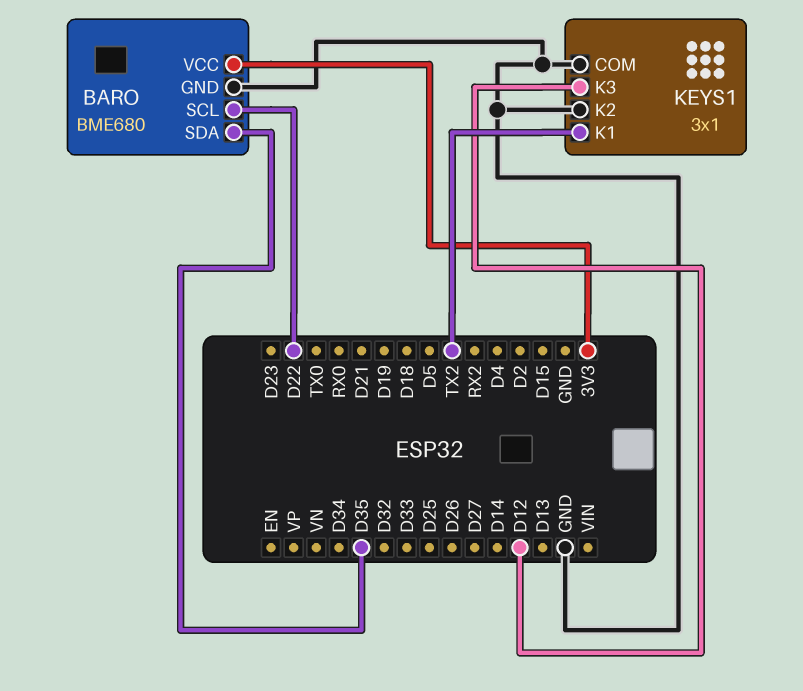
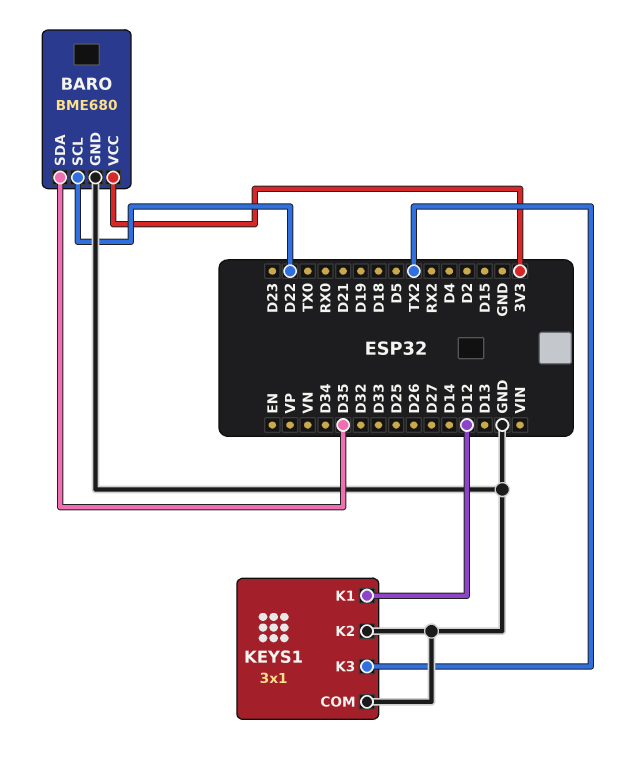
KEYS1 pin K1: TX2 -> D12
KEYS1 pin K3: D12 -> TX2

